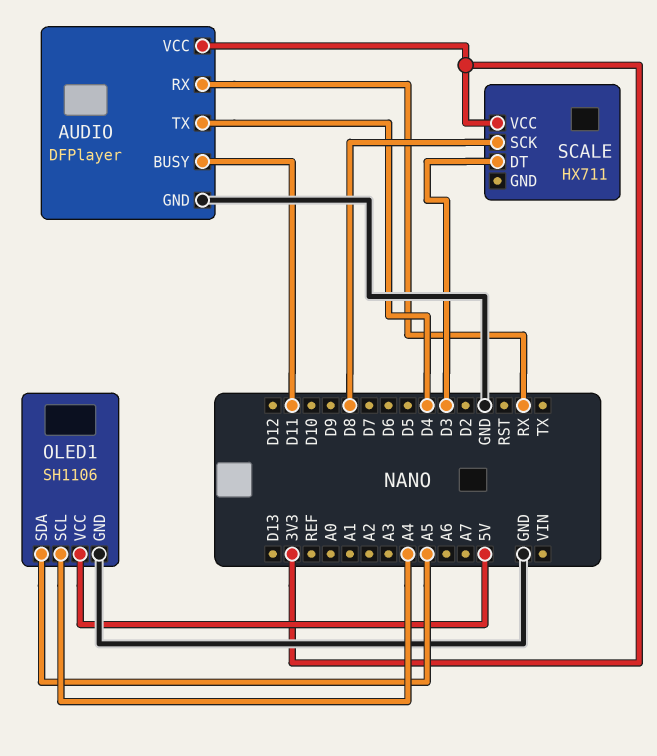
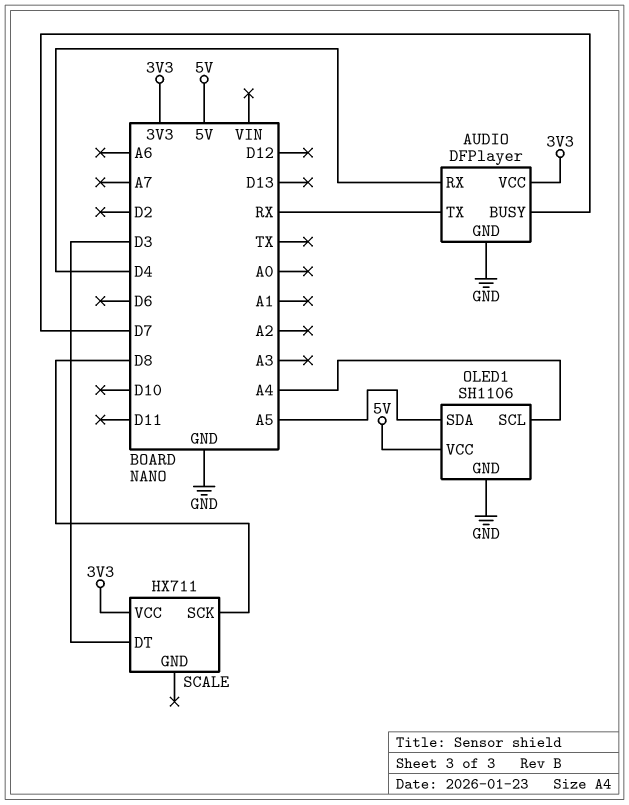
AUDIO pin BUSY: D11 -> D7
AUDIO pin RX: RX -> D4
AUDIO pin TX: D4 -> RX

